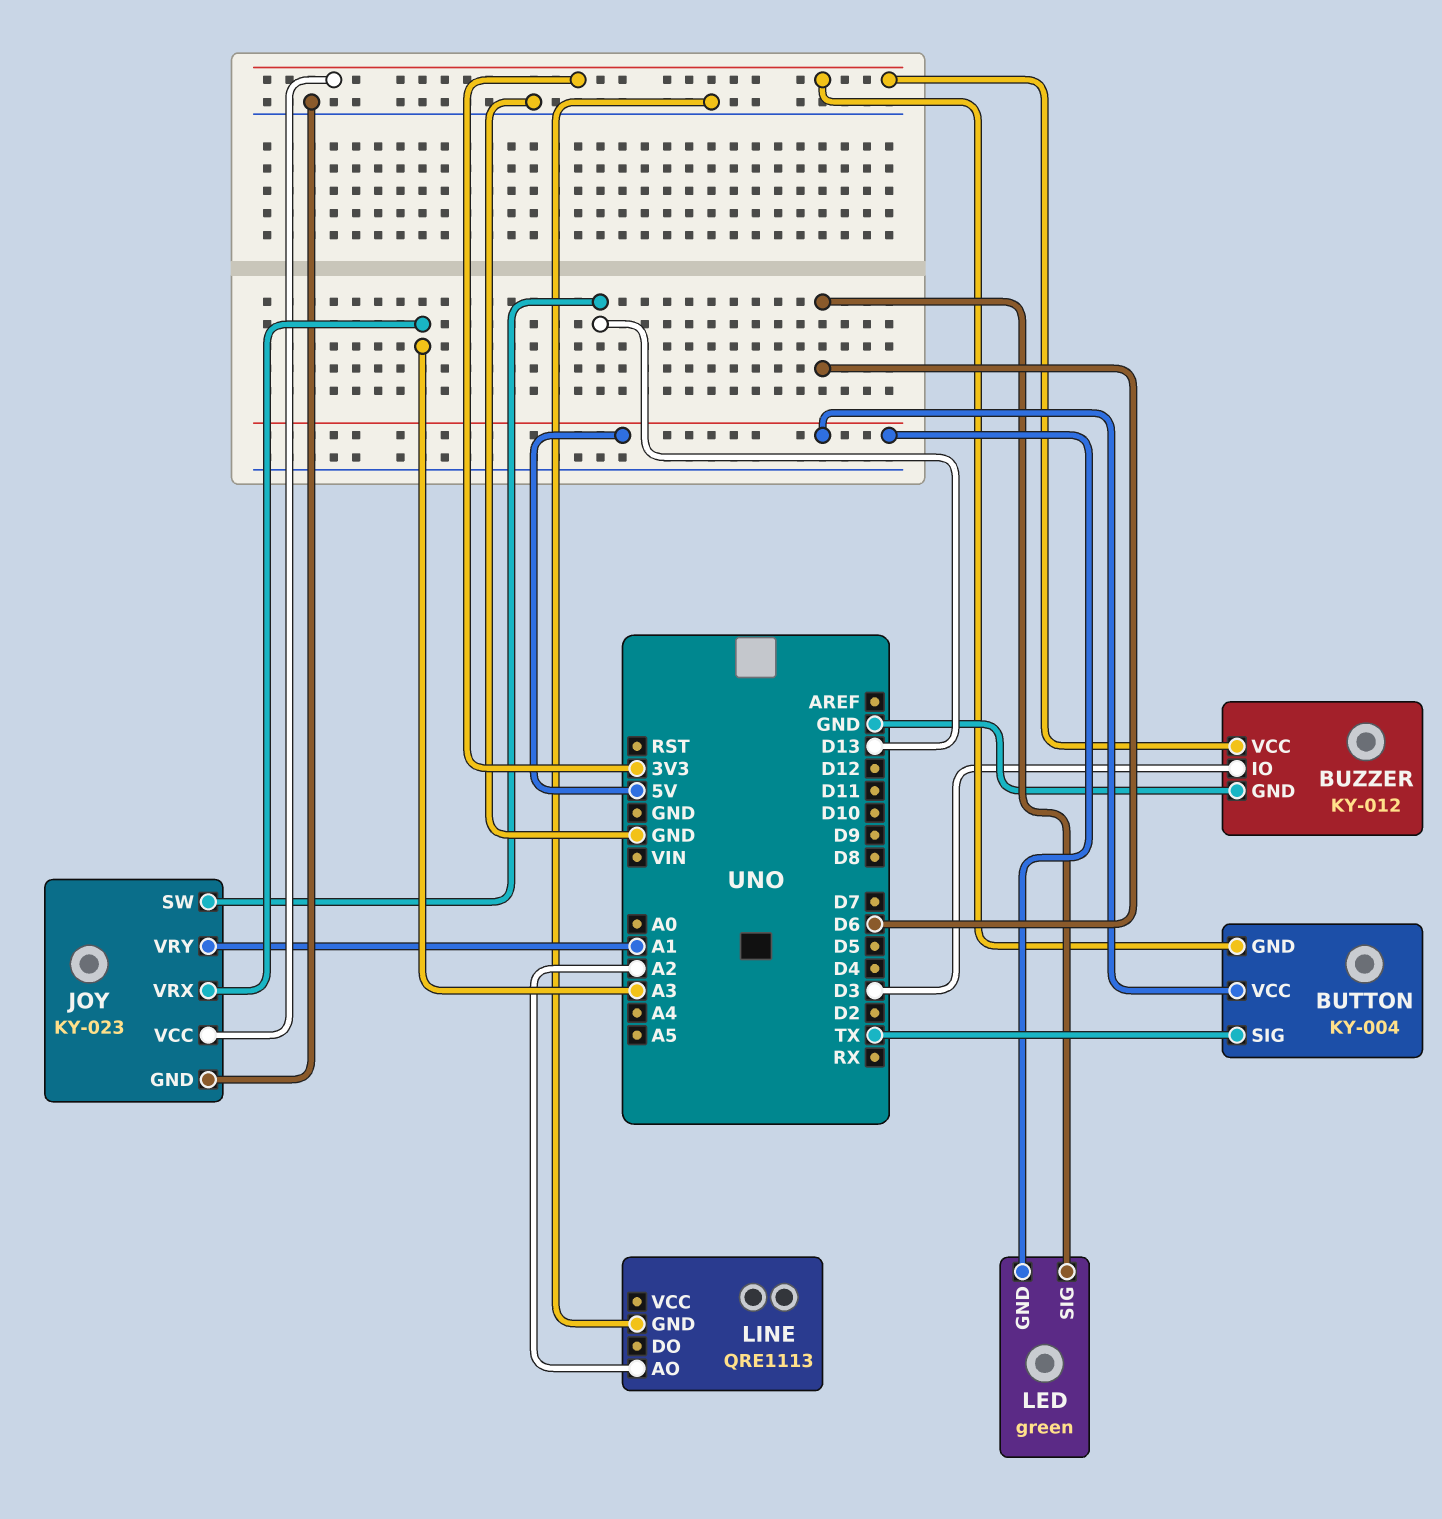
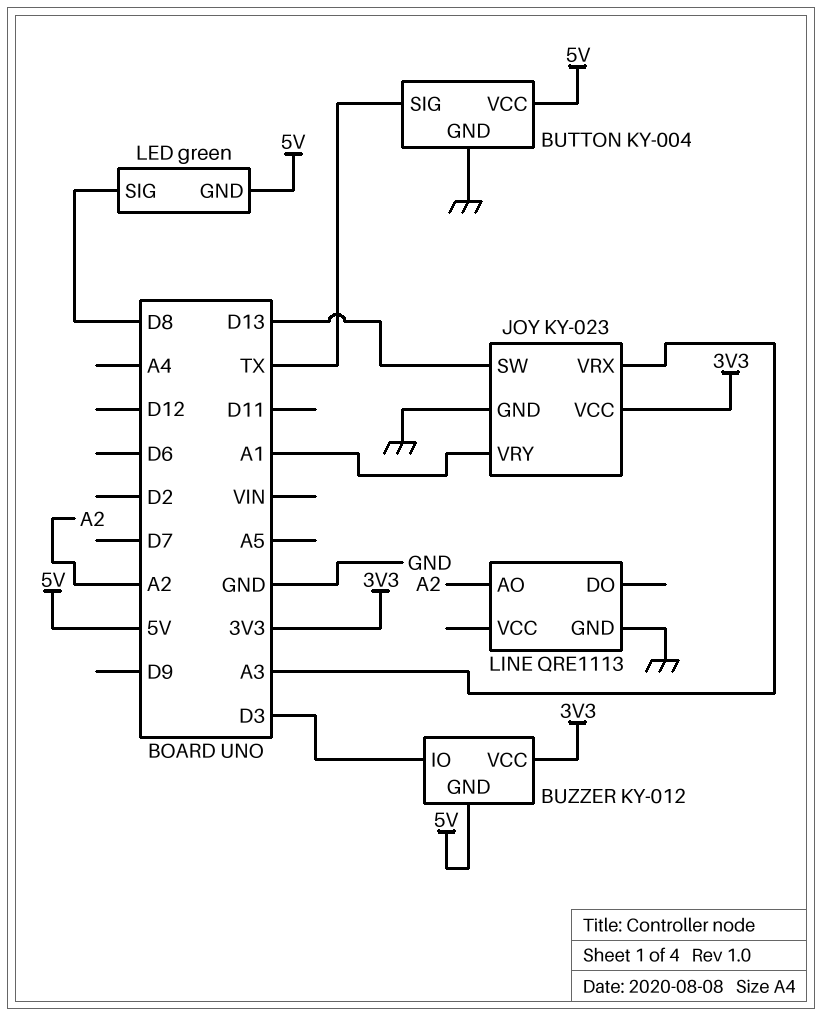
BUTTON pin GND: 3V3 -> GND
BUZZER pin GND: GND -> 5V
LED pin SIG: D6 -> D8

